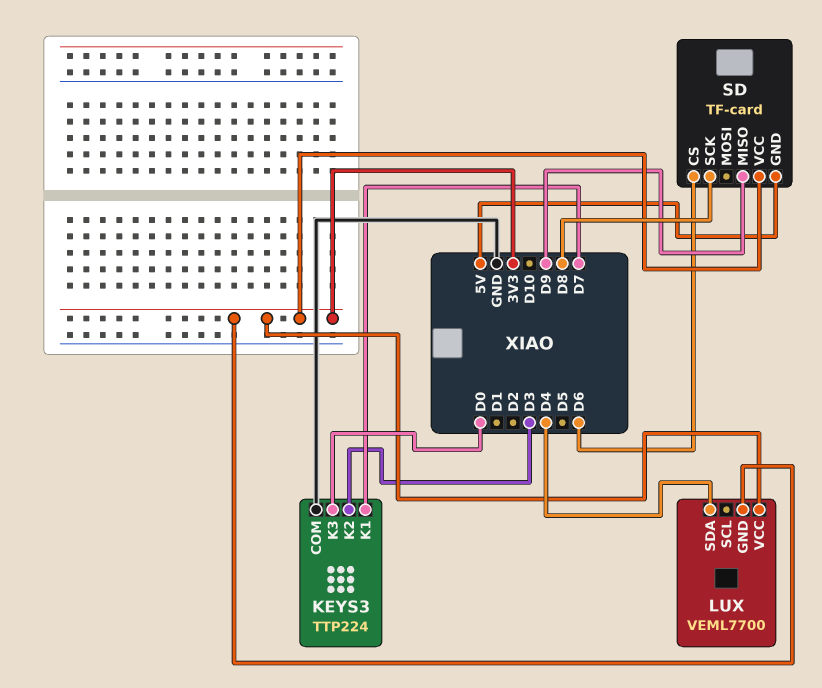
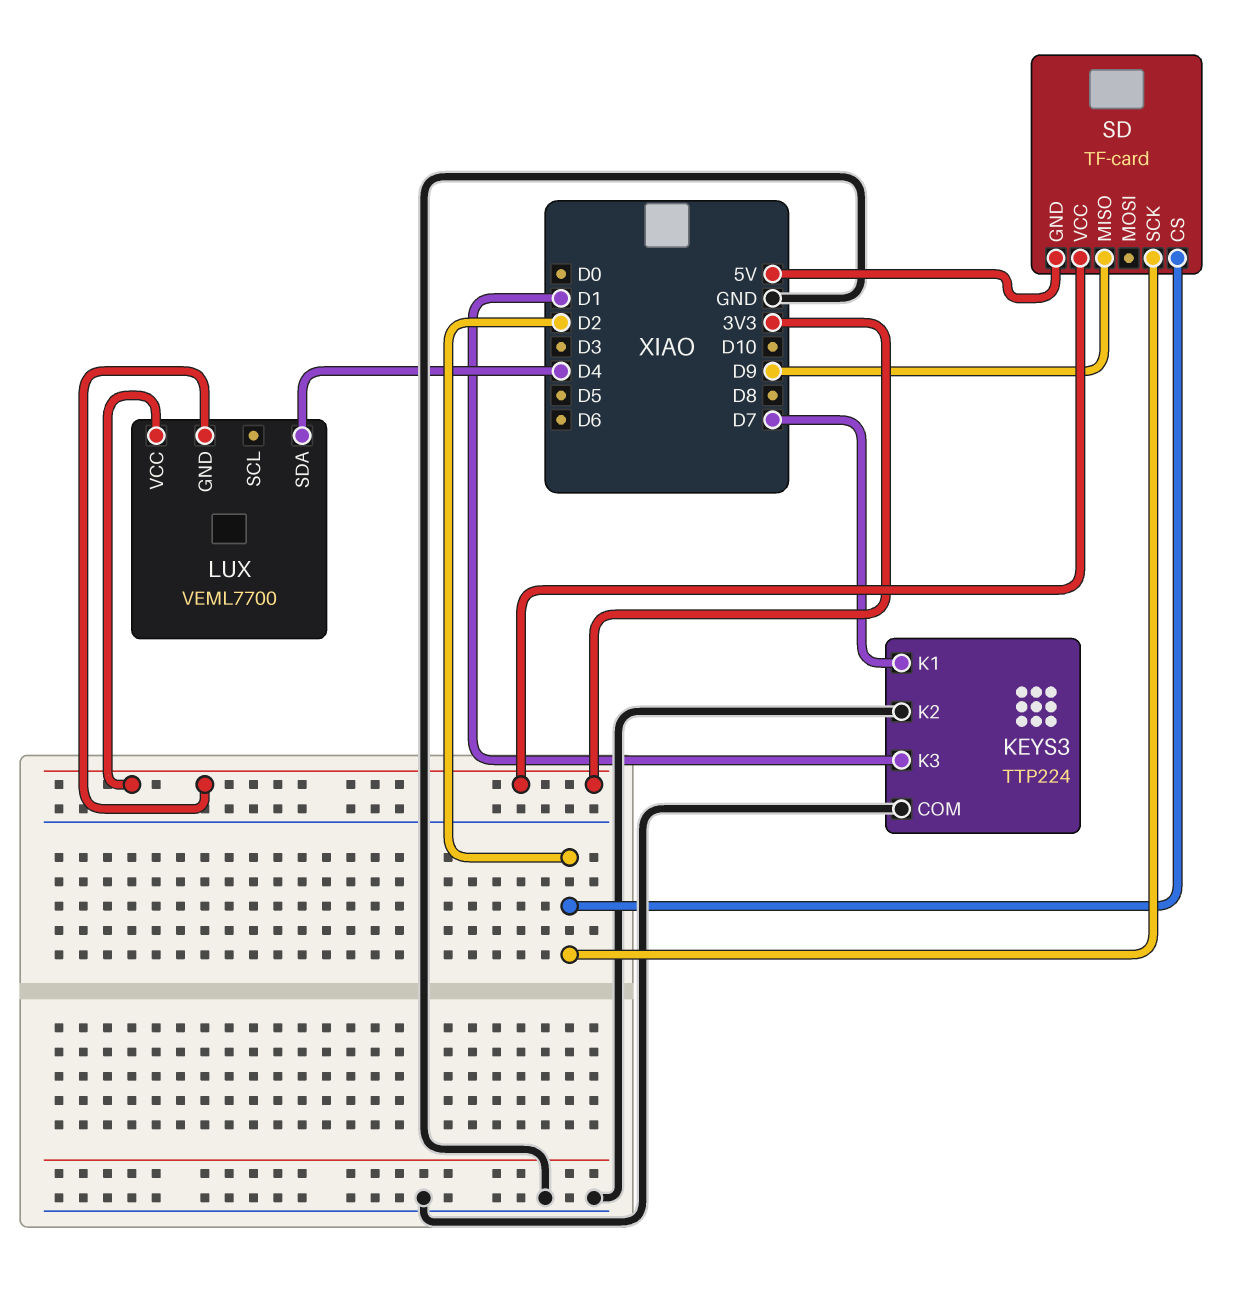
KEYS3 pin K2: D3 -> GND
KEYS3 pin K3: D0 -> D1
SD pin CS: D6 -> D2
SD pin SCK: D8 -> D2

